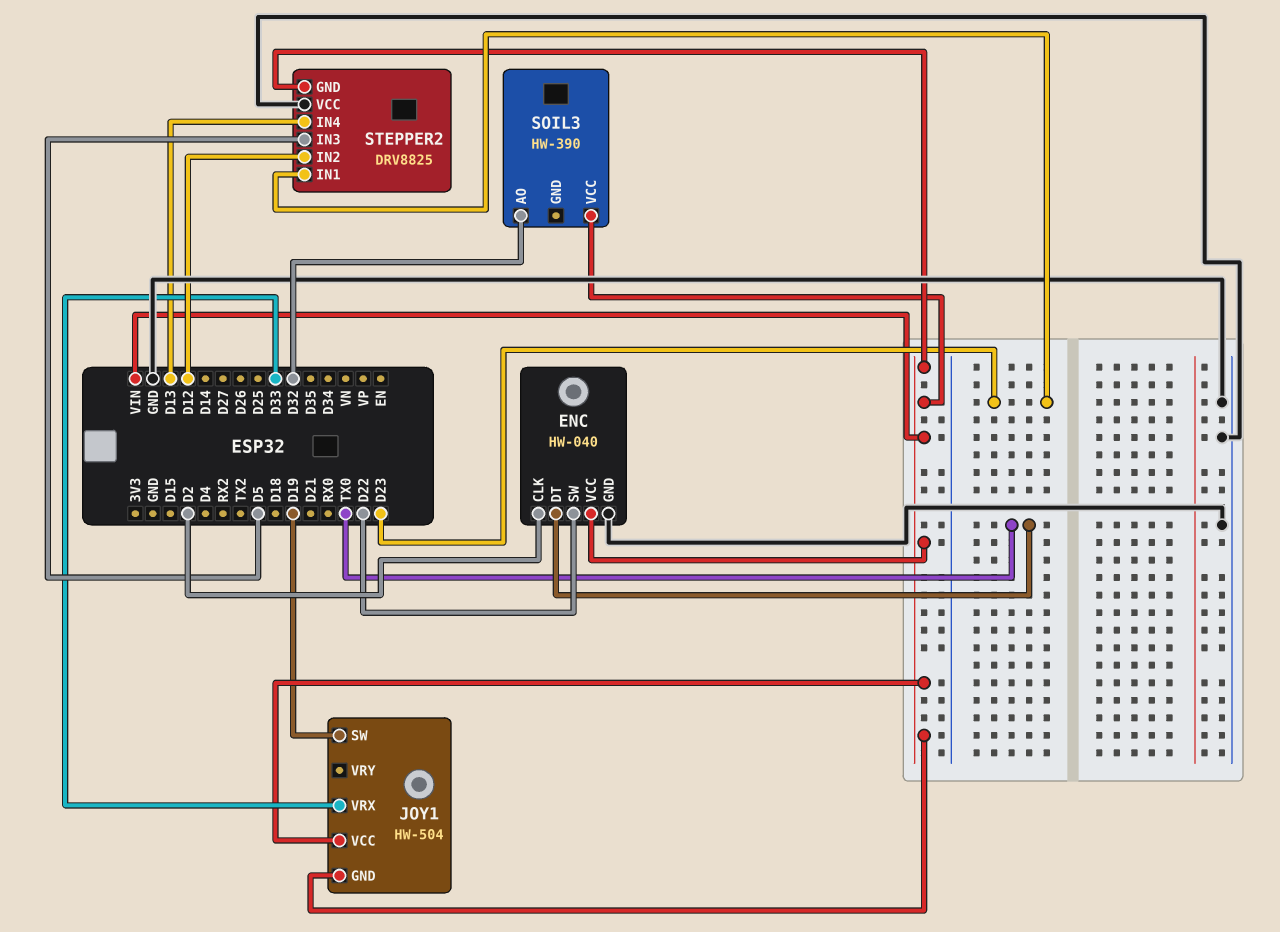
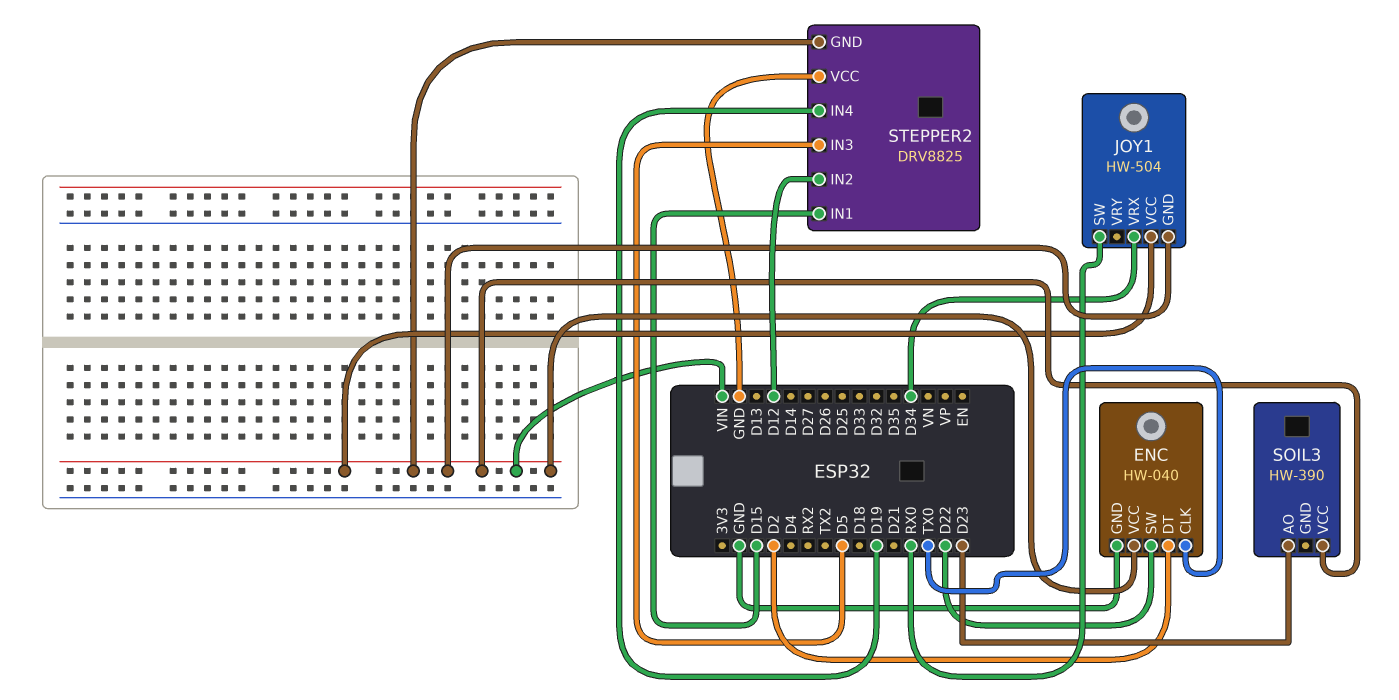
ENC pin CLK: D2 -> TX0
ENC pin DT: TX0 -> D2
JOY1 pin SW: D19 -> RX0
JOY1 pin VRX: D33 -> D34
SOIL3 pin AO: D32 -> D23
STEPPER2 pin IN1: D23 -> D15
STEPPER2 pin IN4: D13 -> D19

